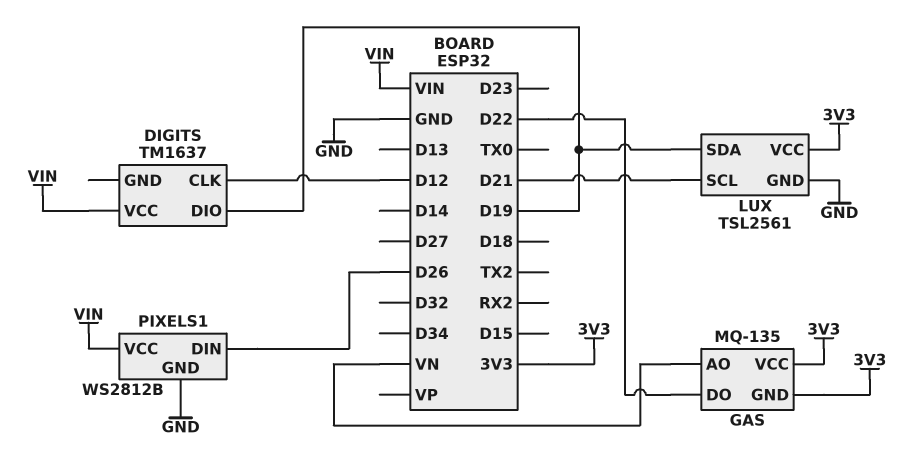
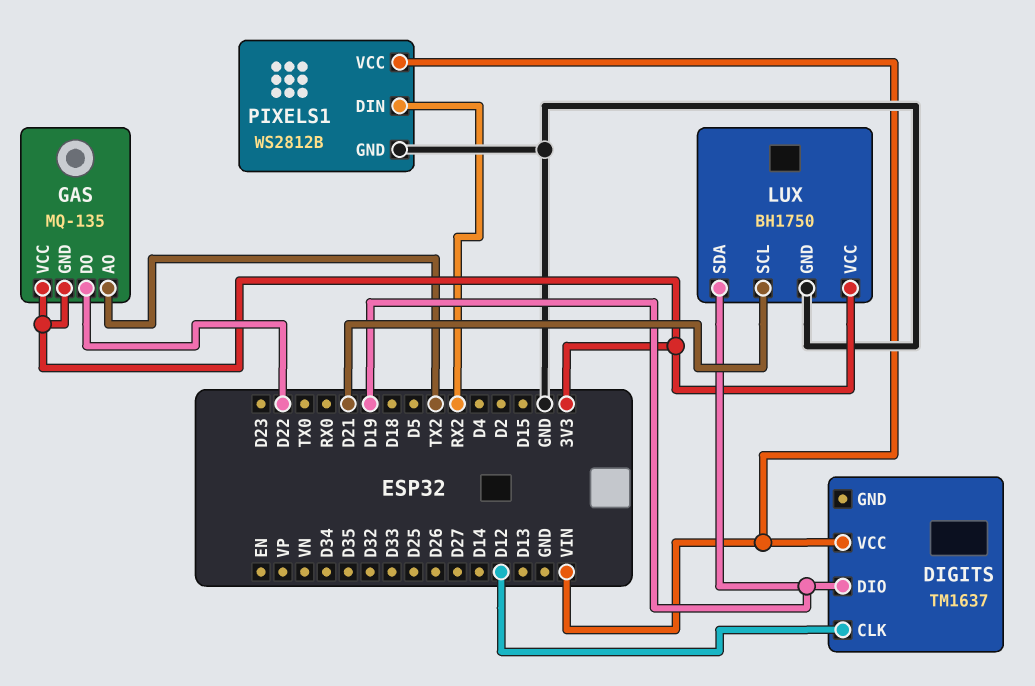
GAS pin AO: VN -> TX2
LUX: TSL2561 -> BH1750
PIXELS1 pin DIN: D26 -> RX2

